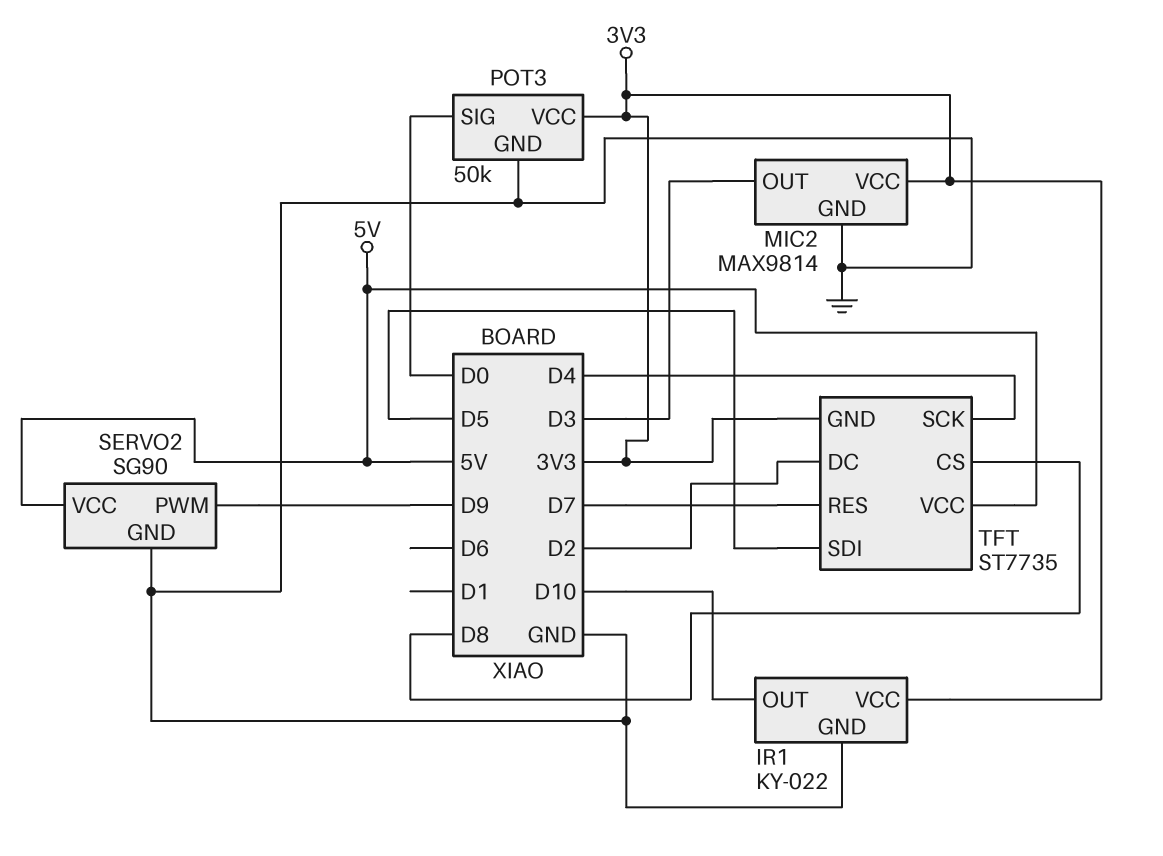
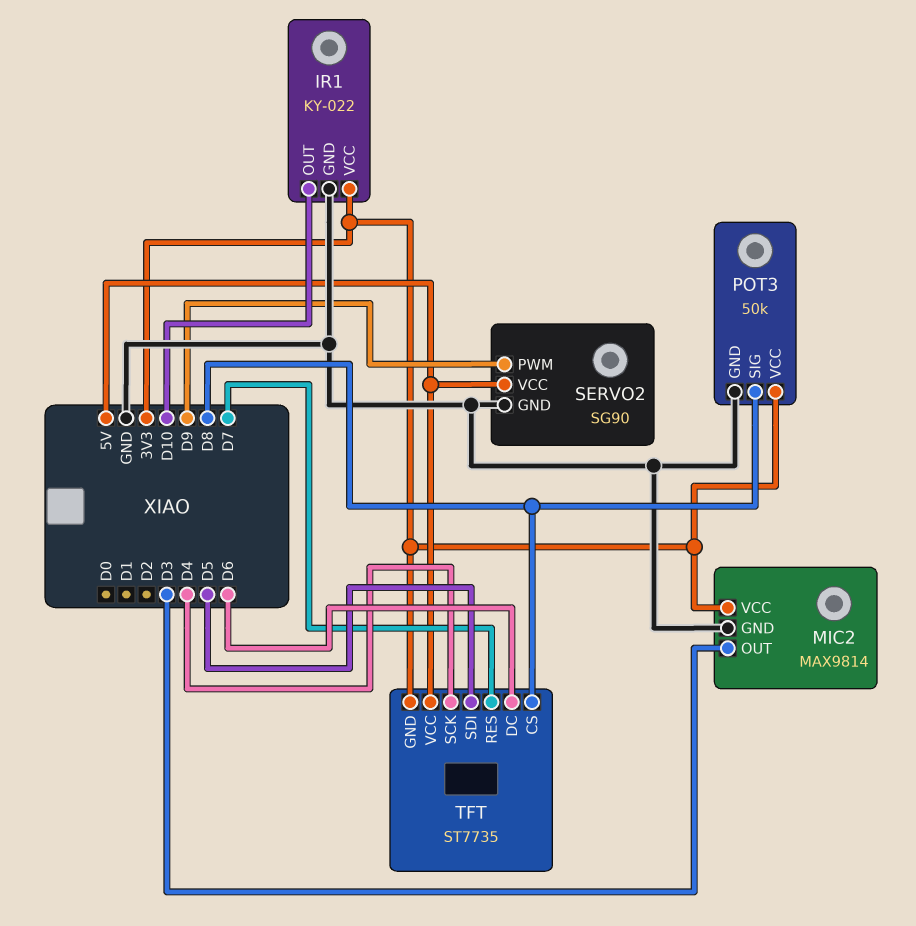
POT3 pin SIG: D0 -> D8
TFT pin DC: D2 -> D6

